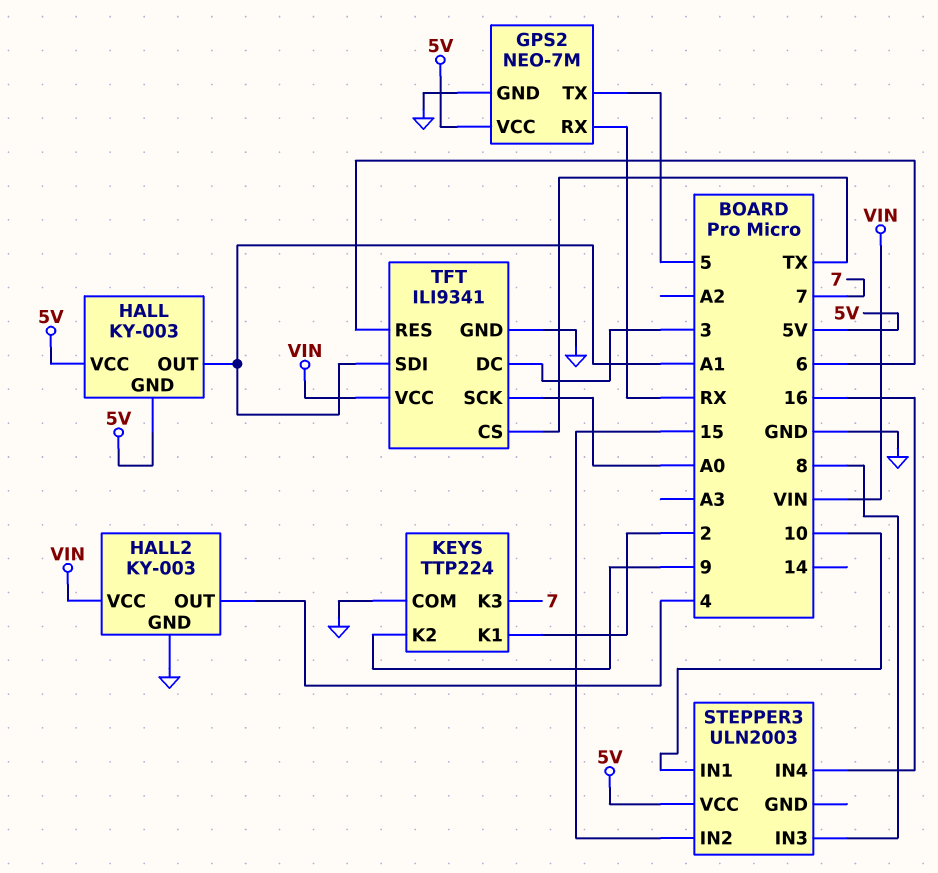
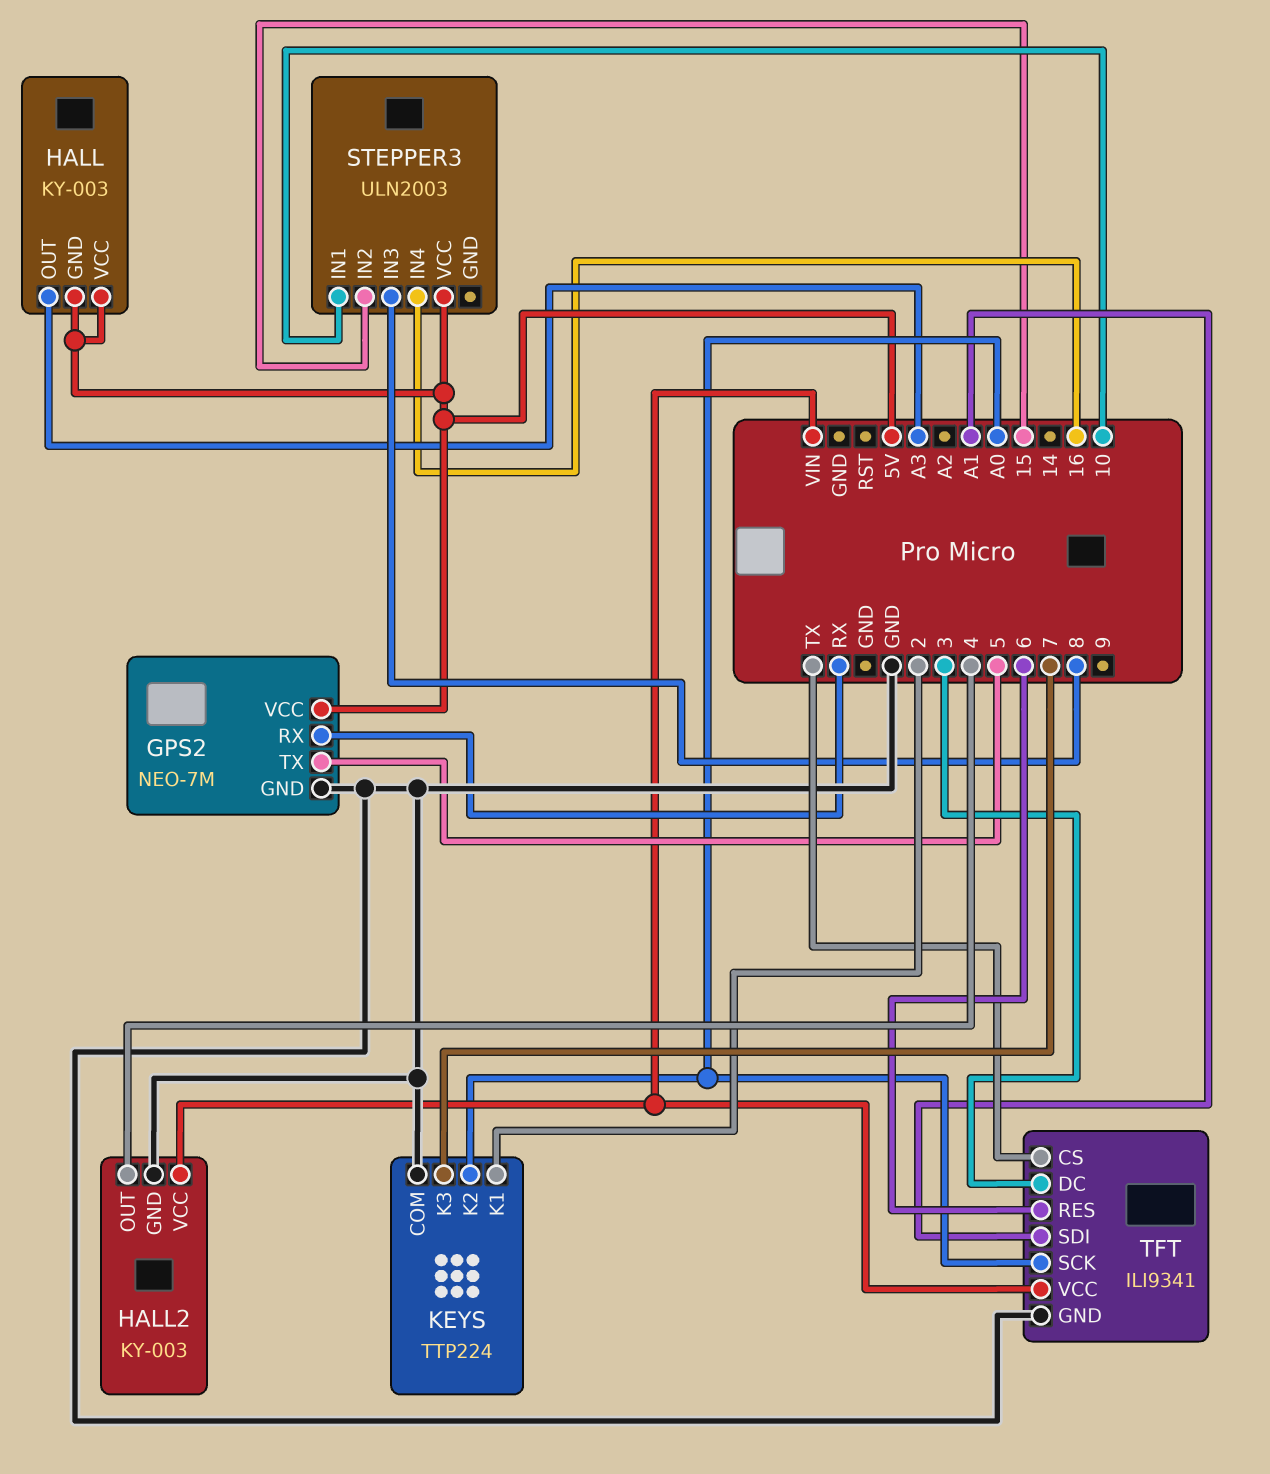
HALL pin OUT: A1 -> A3
KEYS pin K2: 9 -> A0

